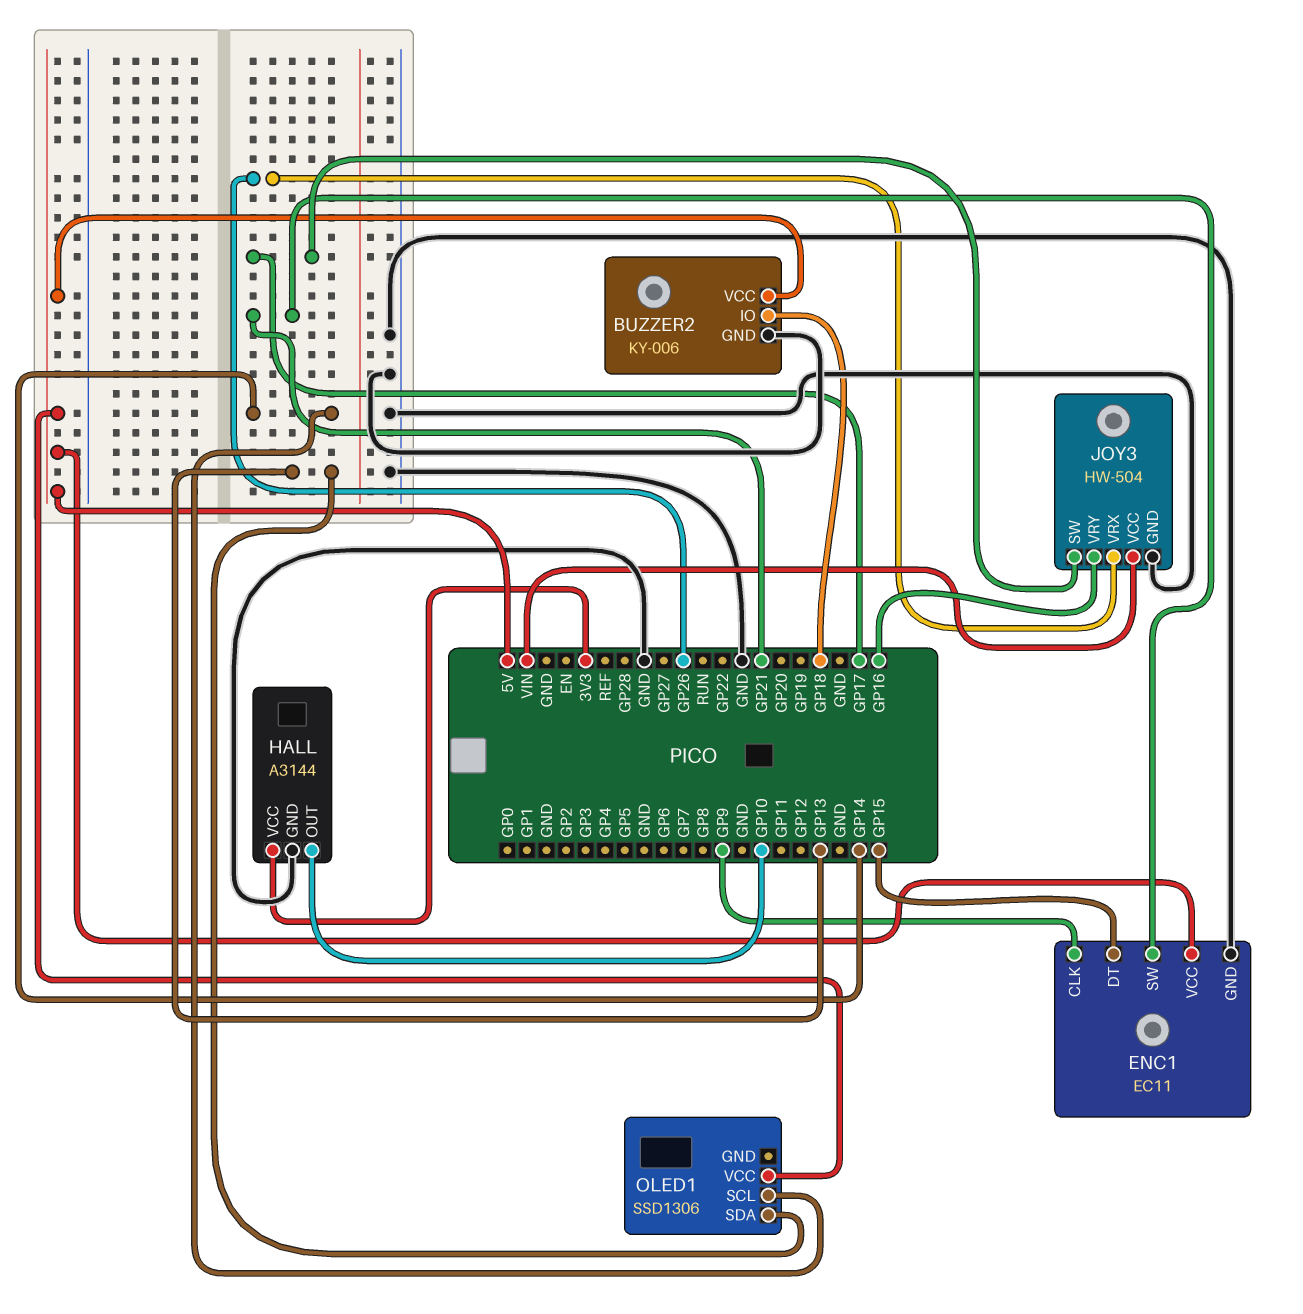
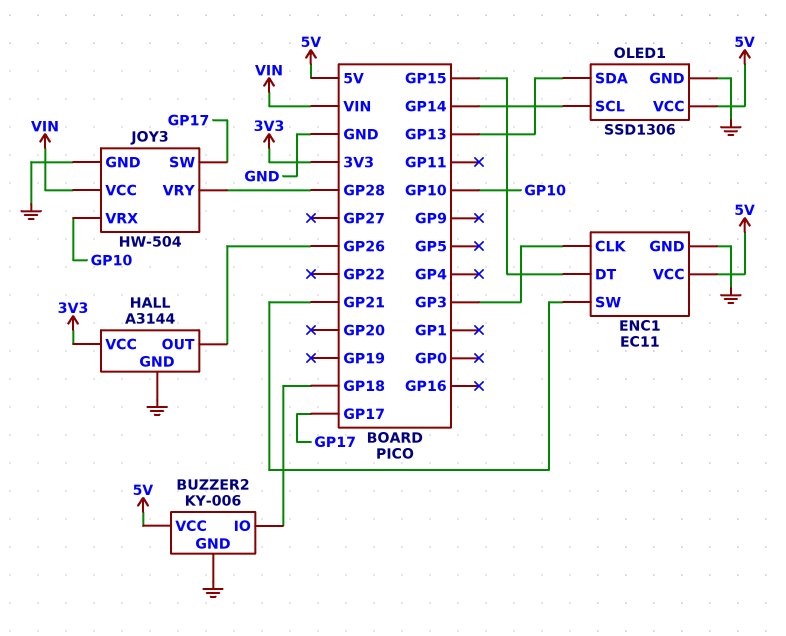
ENC1 pin CLK: GP9 -> GP3
HALL pin OUT: GP10 -> GP26
JOY3 pin VRX: GP26 -> GP10
JOY3 pin VRY: GP16 -> GP28
OLED1 pin GND: none -> GND

